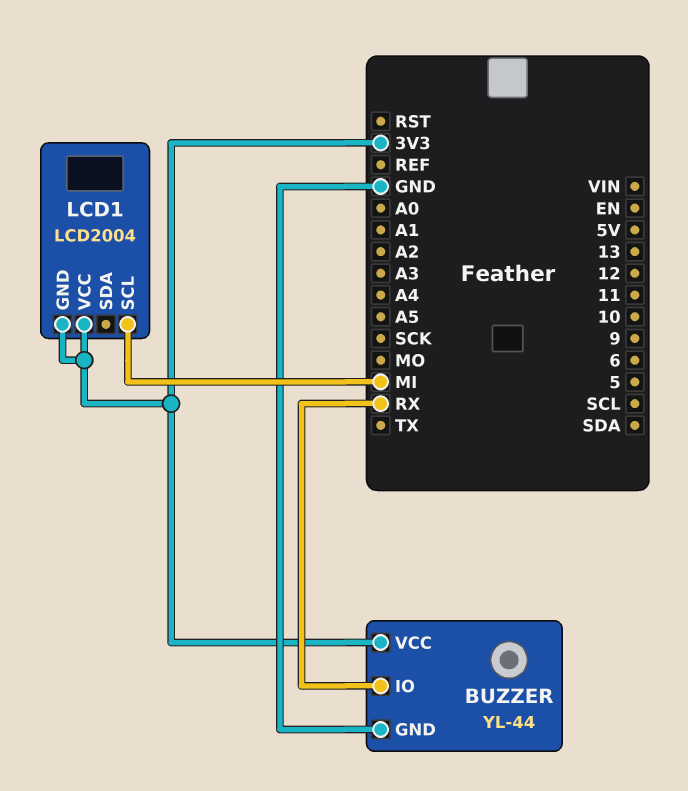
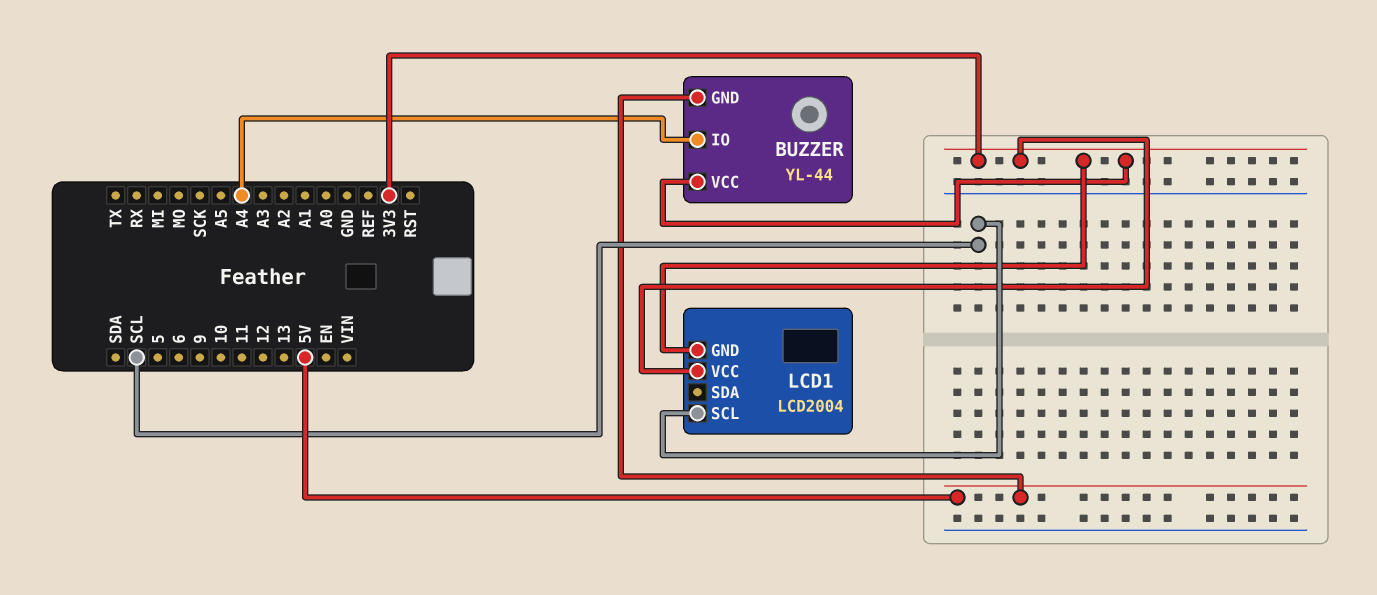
BUZZER pin GND: GND -> 5V
BUZZER pin IO: RX -> A4
LCD1 pin SCL: MI -> SCL

